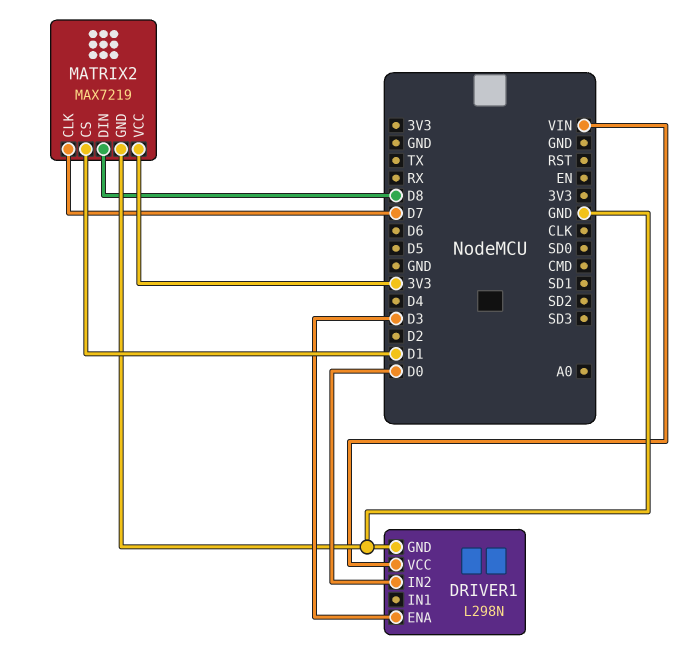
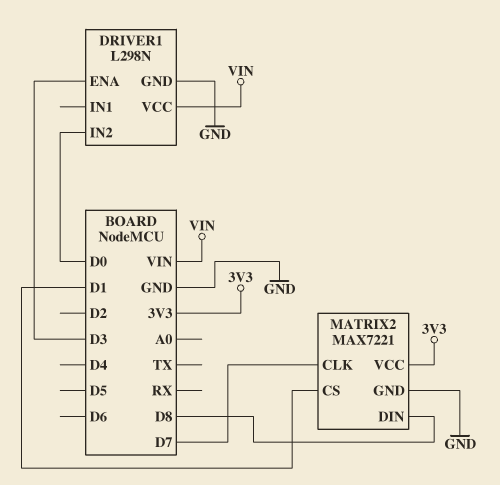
MATRIX2: MAX7219 -> MAX7221

